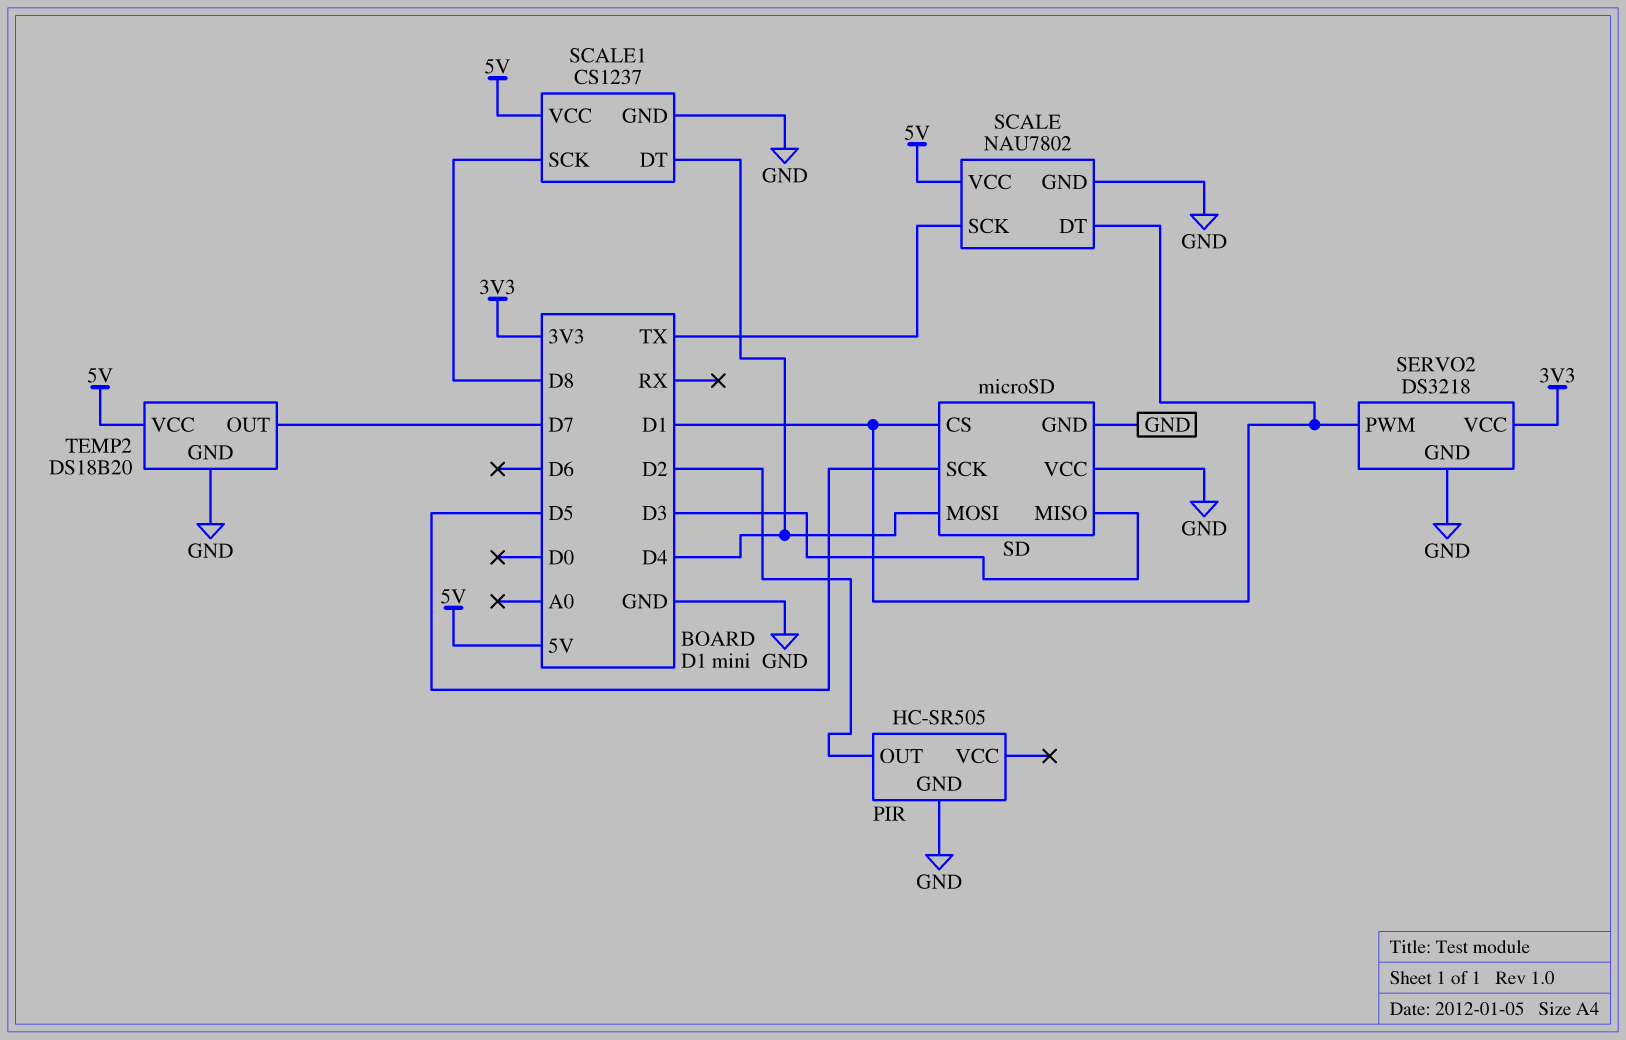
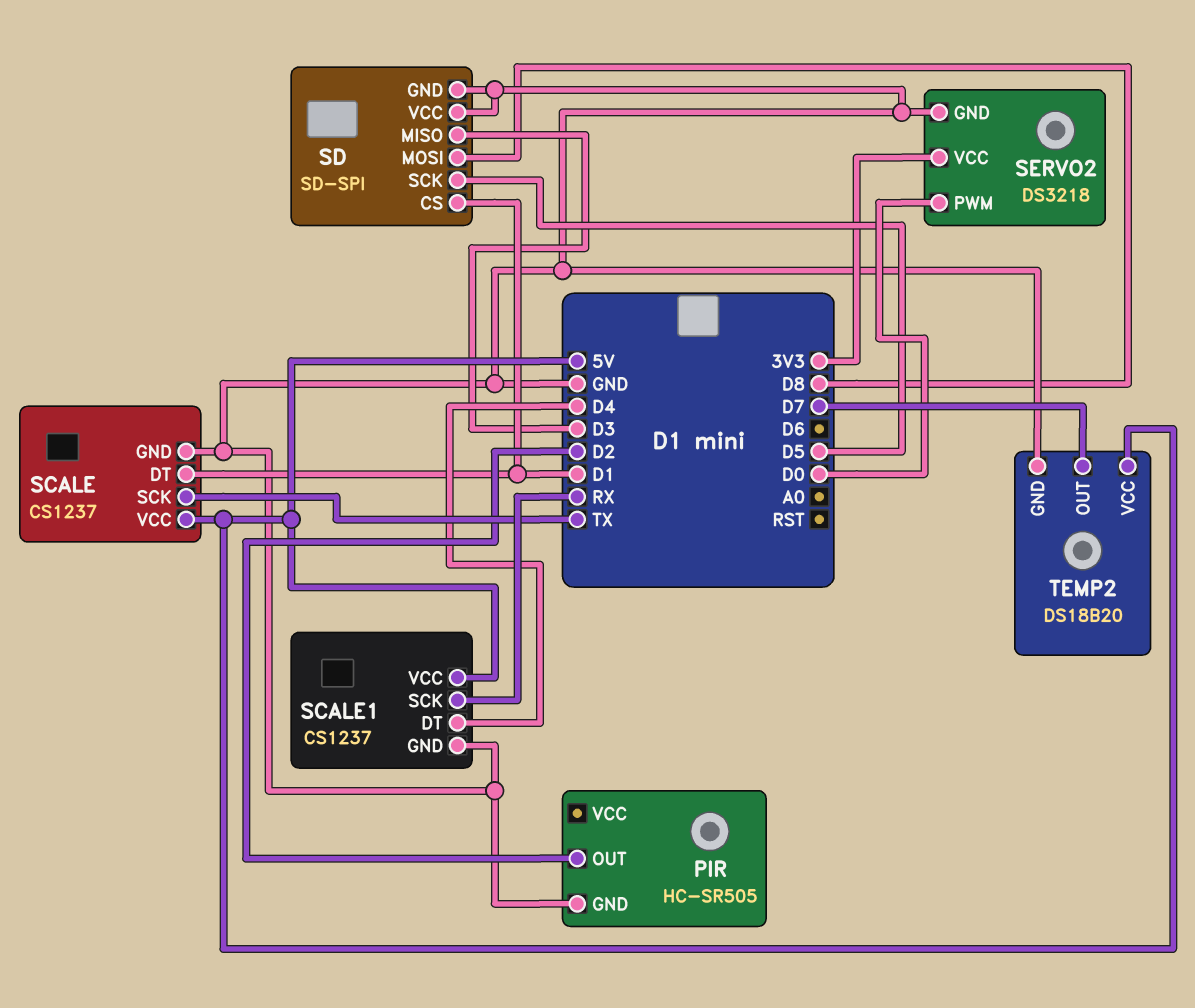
SCALE: NAU7802 -> CS1237
SCALE1 pin SCK: D8 -> RX
SD: microSD -> SD-SPI
SD pin MOSI: D4 -> D8
SERVO2 pin PWM: D1 -> D0

